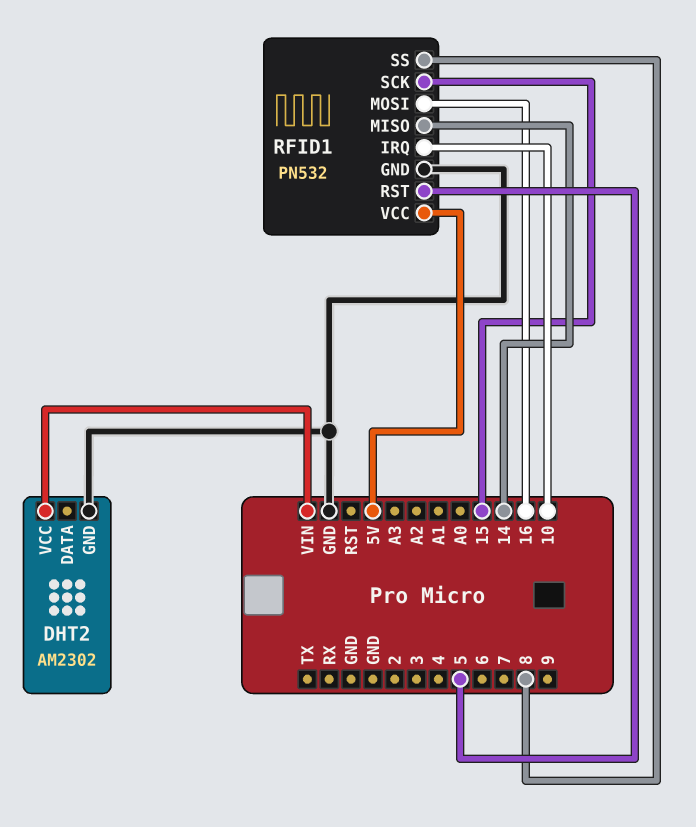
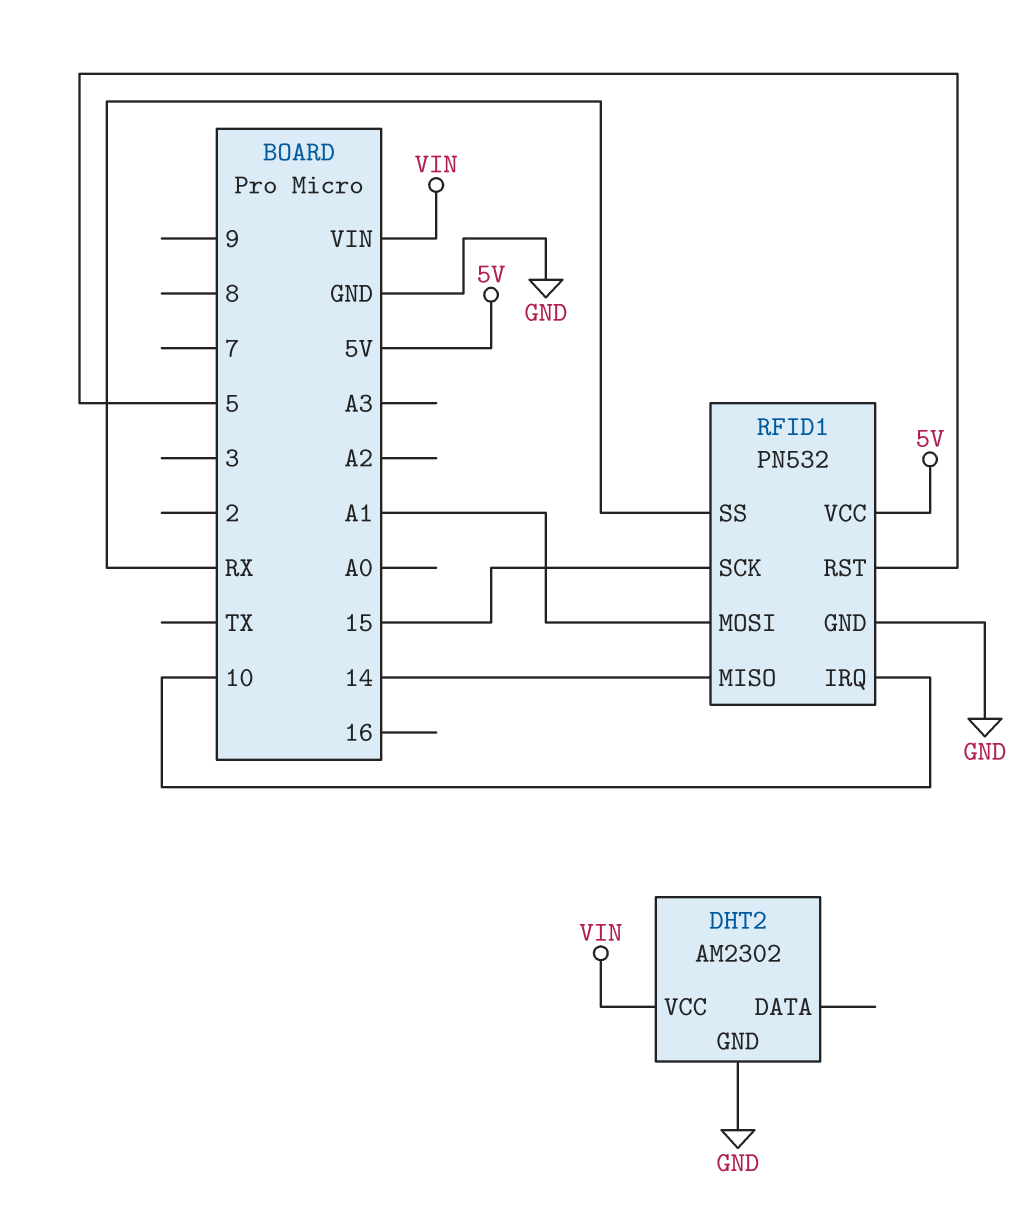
RFID1 pin MOSI: 16 -> A1
RFID1 pin SS: 8 -> RX

